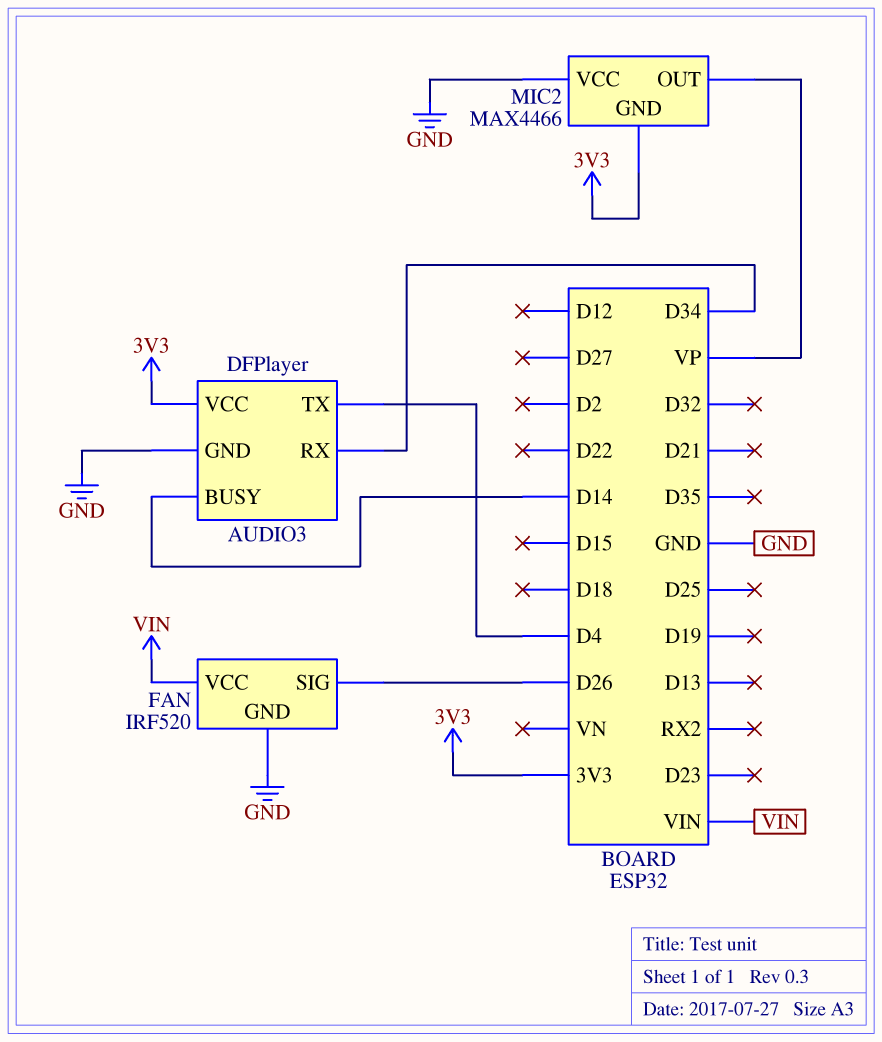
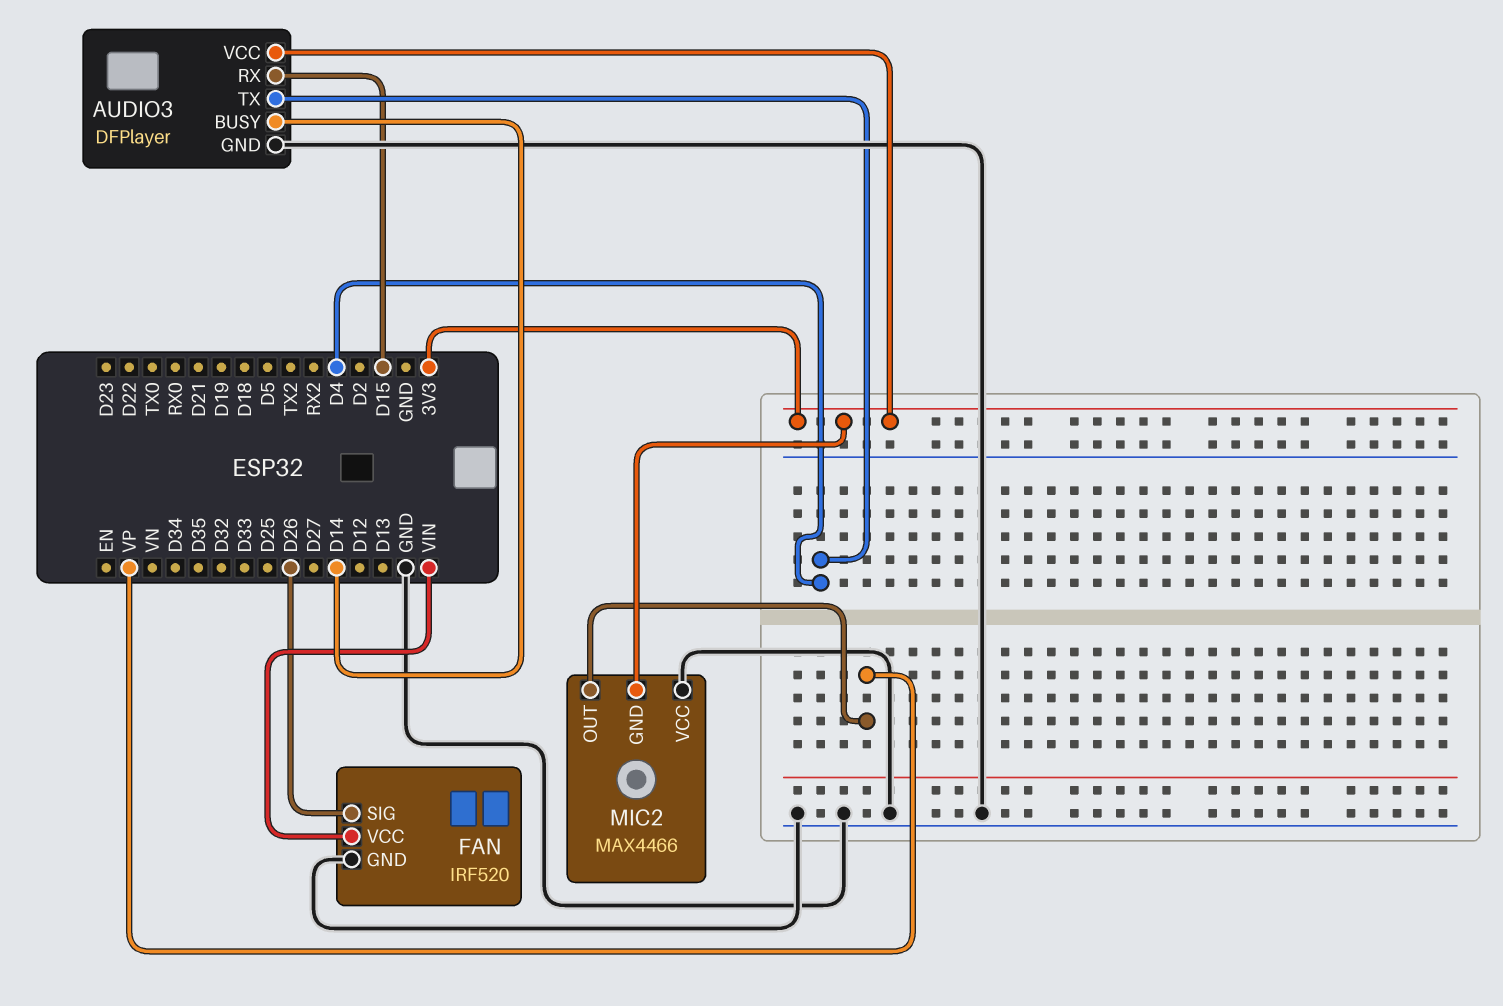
AUDIO3 pin RX: D34 -> D15

